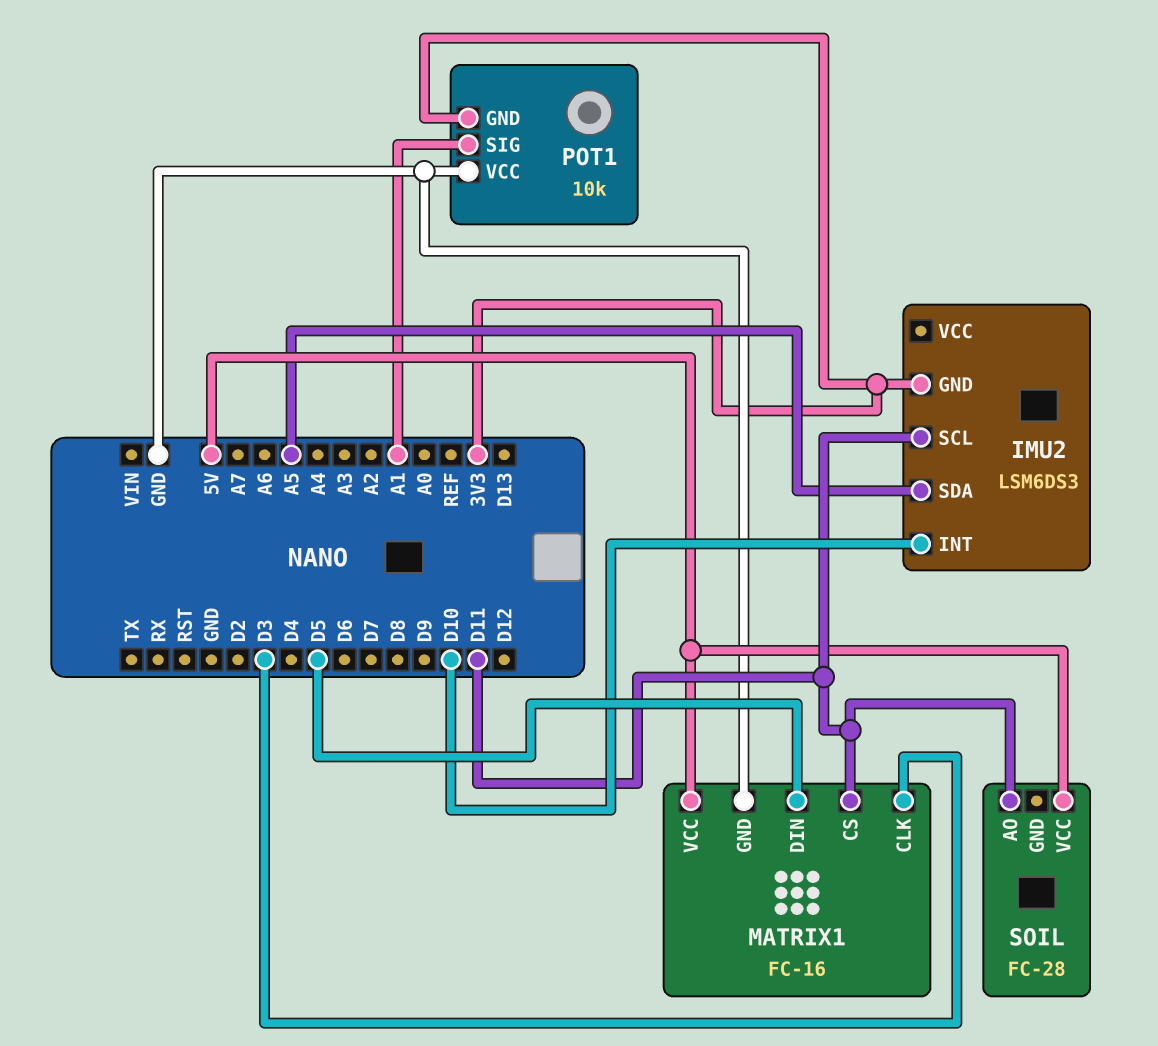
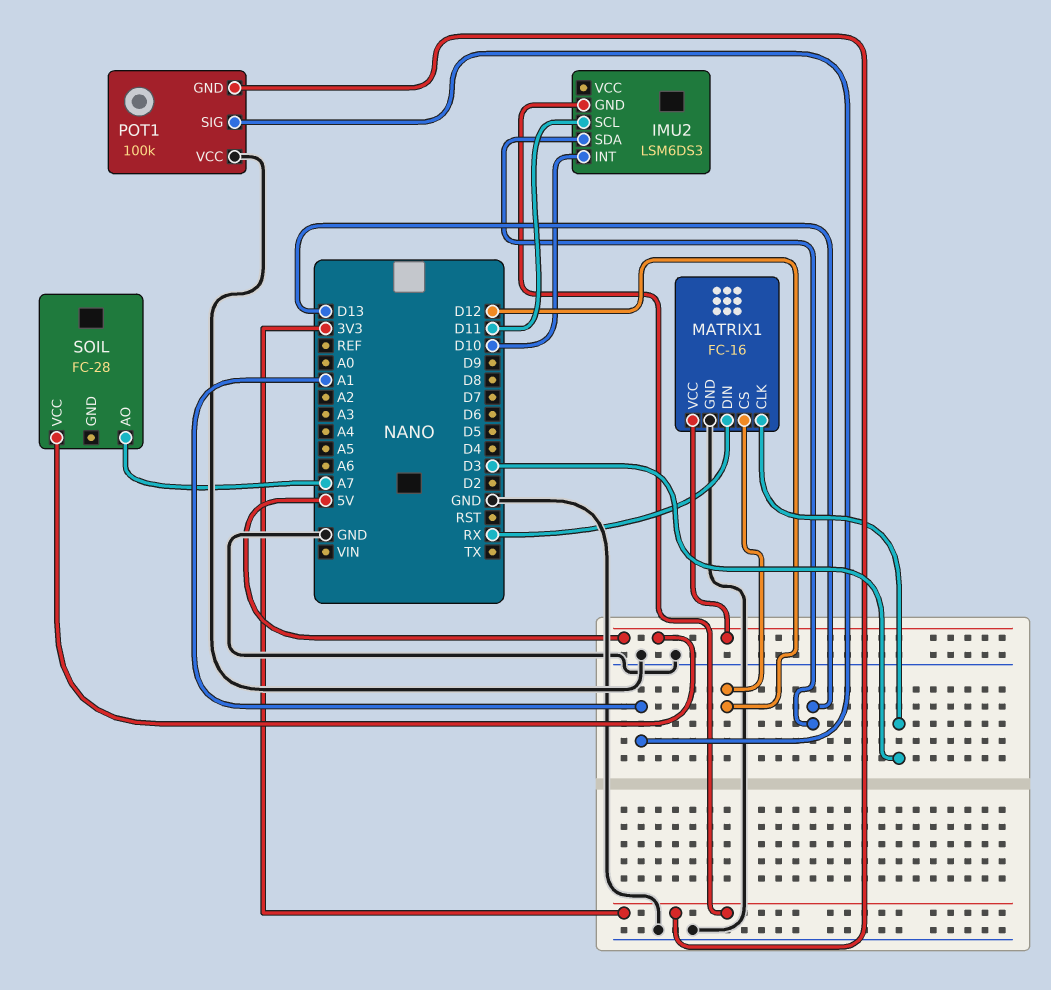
IMU2 pin SDA: A5 -> D13
MATRIX1 pin CS: D11 -> D12
MATRIX1 pin DIN: D5 -> RX
POT1: 10k -> 100k
SOIL pin AO: D11 -> A7

